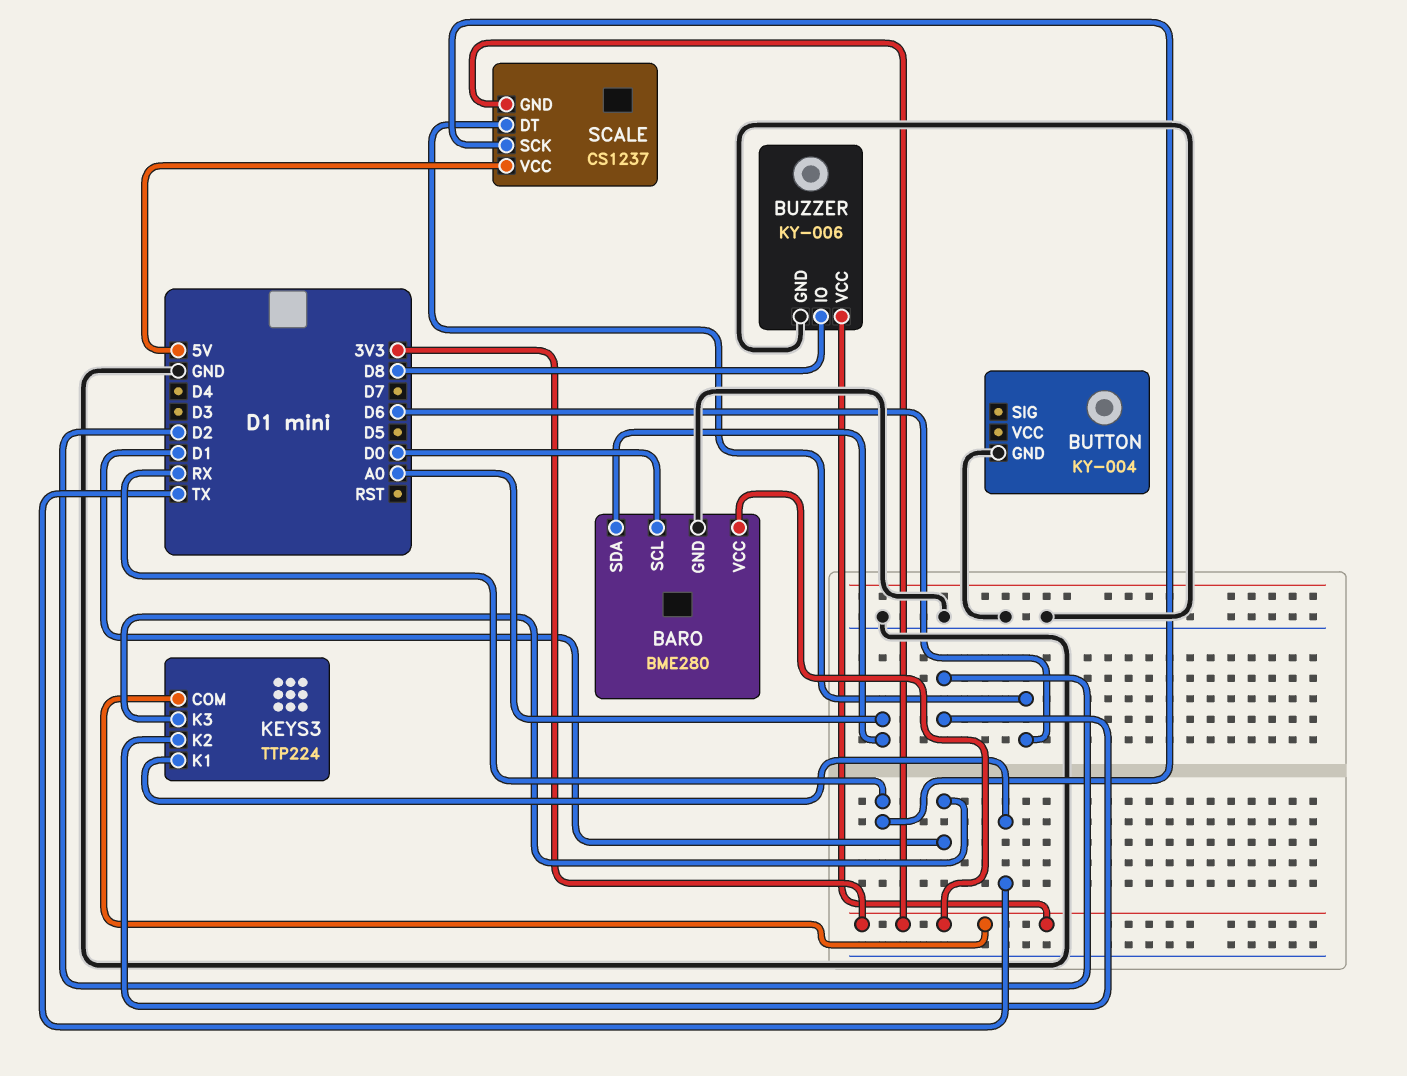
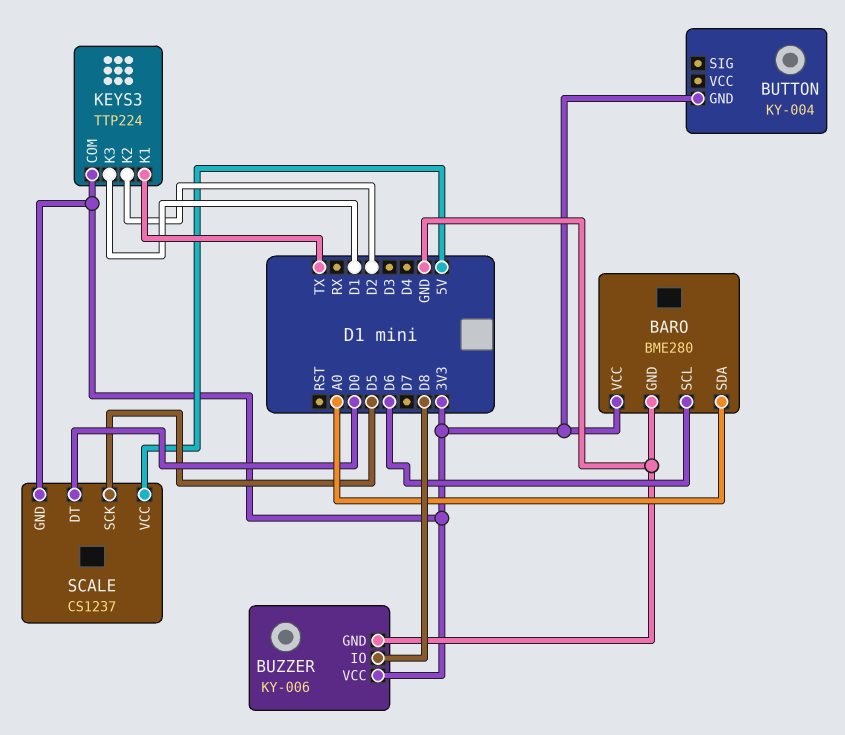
BARO pin SCL: D0 -> D6
BUTTON pin GND: GND -> 3V3
SCALE pin DT: D6 -> D0
SCALE pin SCK: RX -> D5

